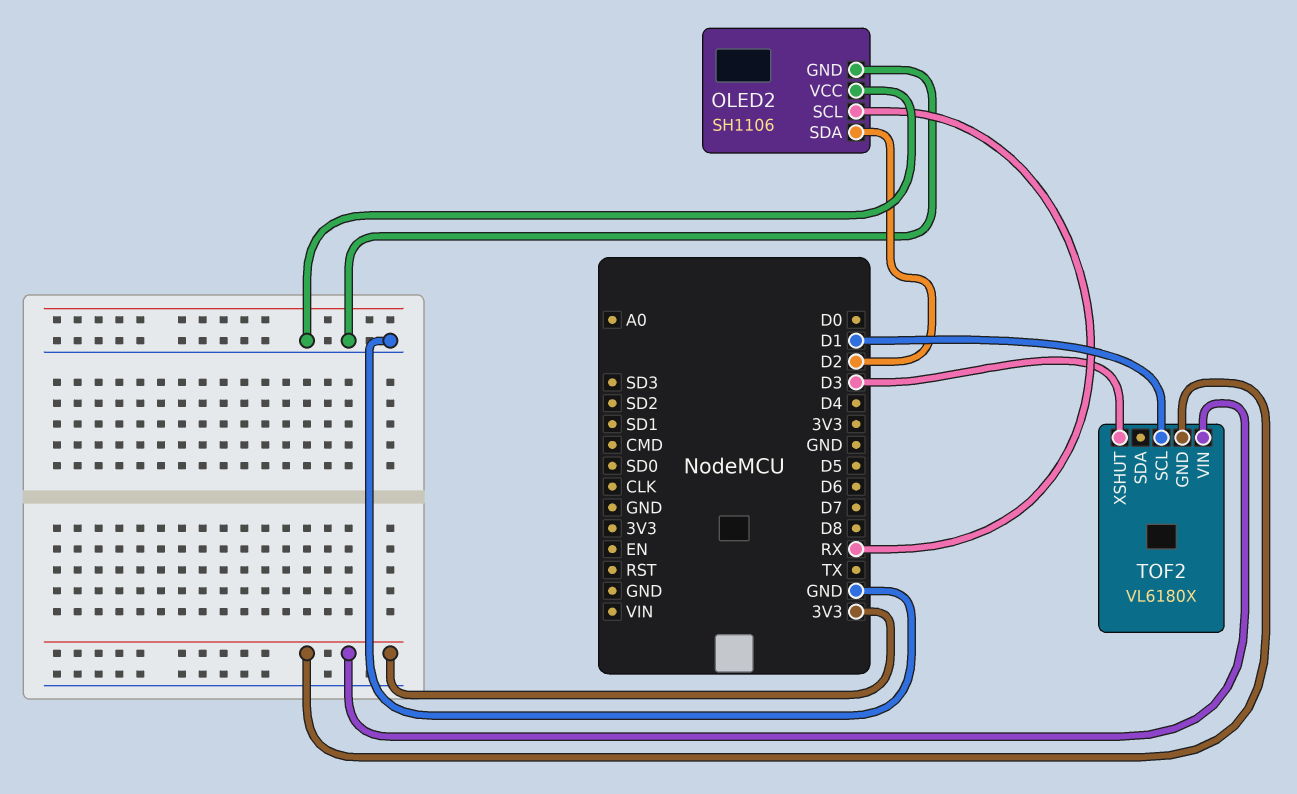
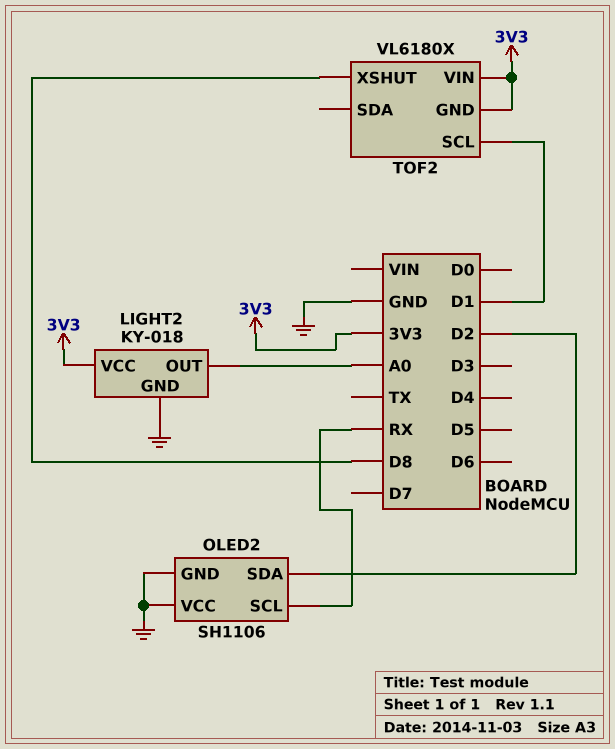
LIGHT2: none -> KY-018
LIGHT2 pin GND: none -> GND
LIGHT2 pin OUT: none -> A0
LIGHT2 pin VCC: none -> 3V3
TOF2 pin XSHUT: D3 -> D8

